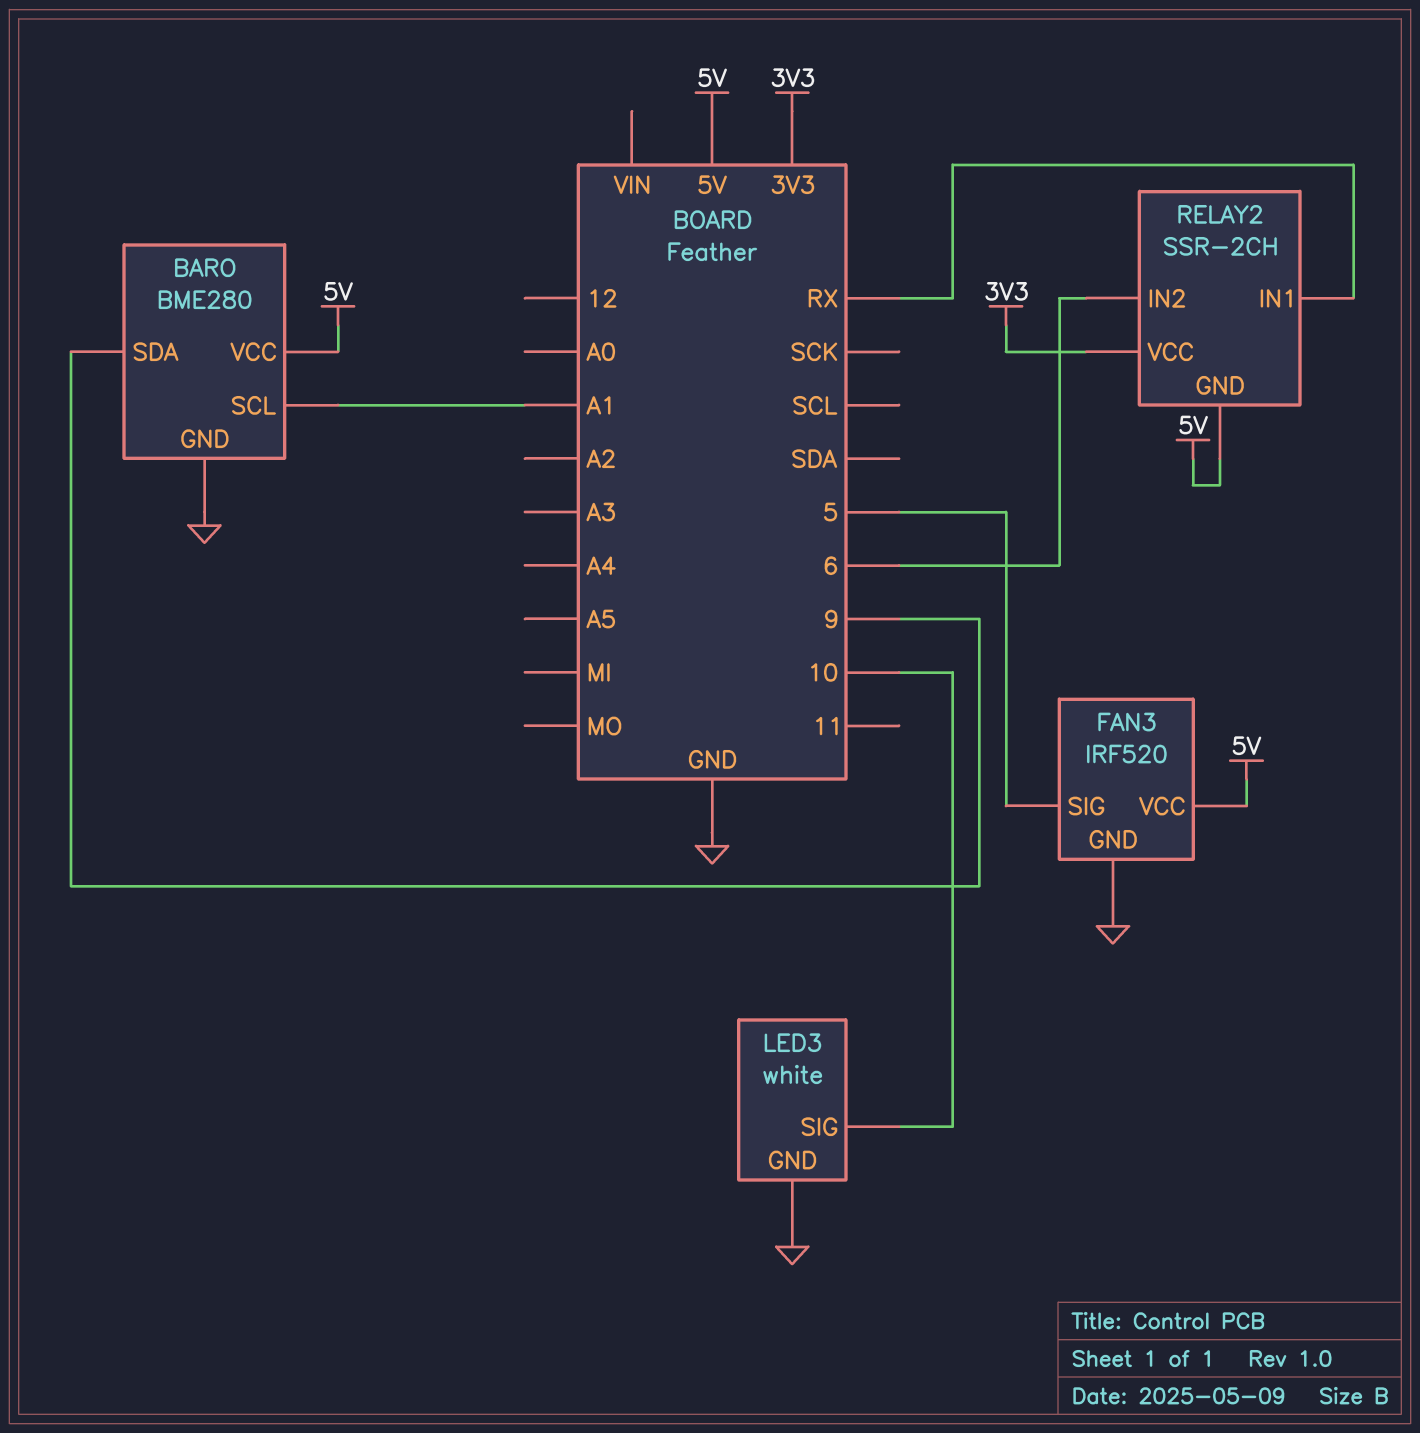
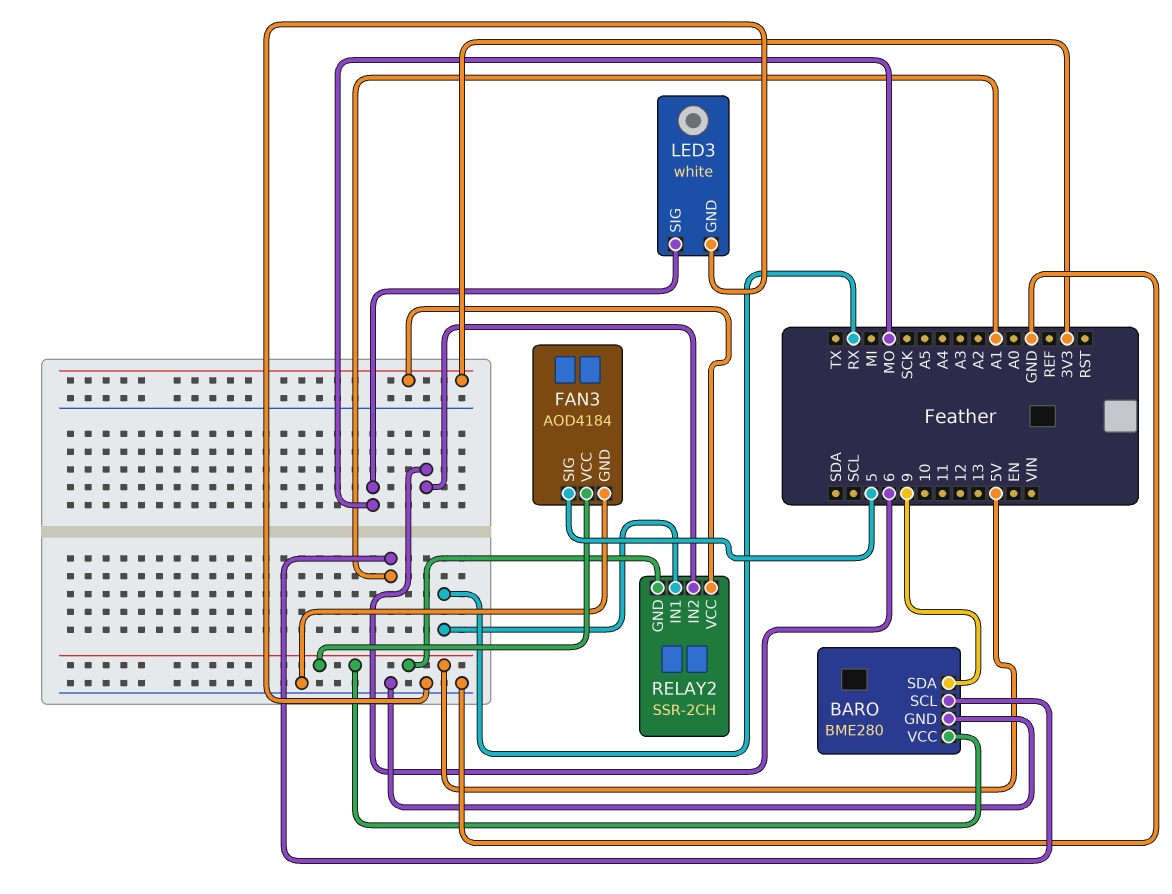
FAN3: IRF520 -> AOD4184
LED3 pin SIG: 10 -> MO

